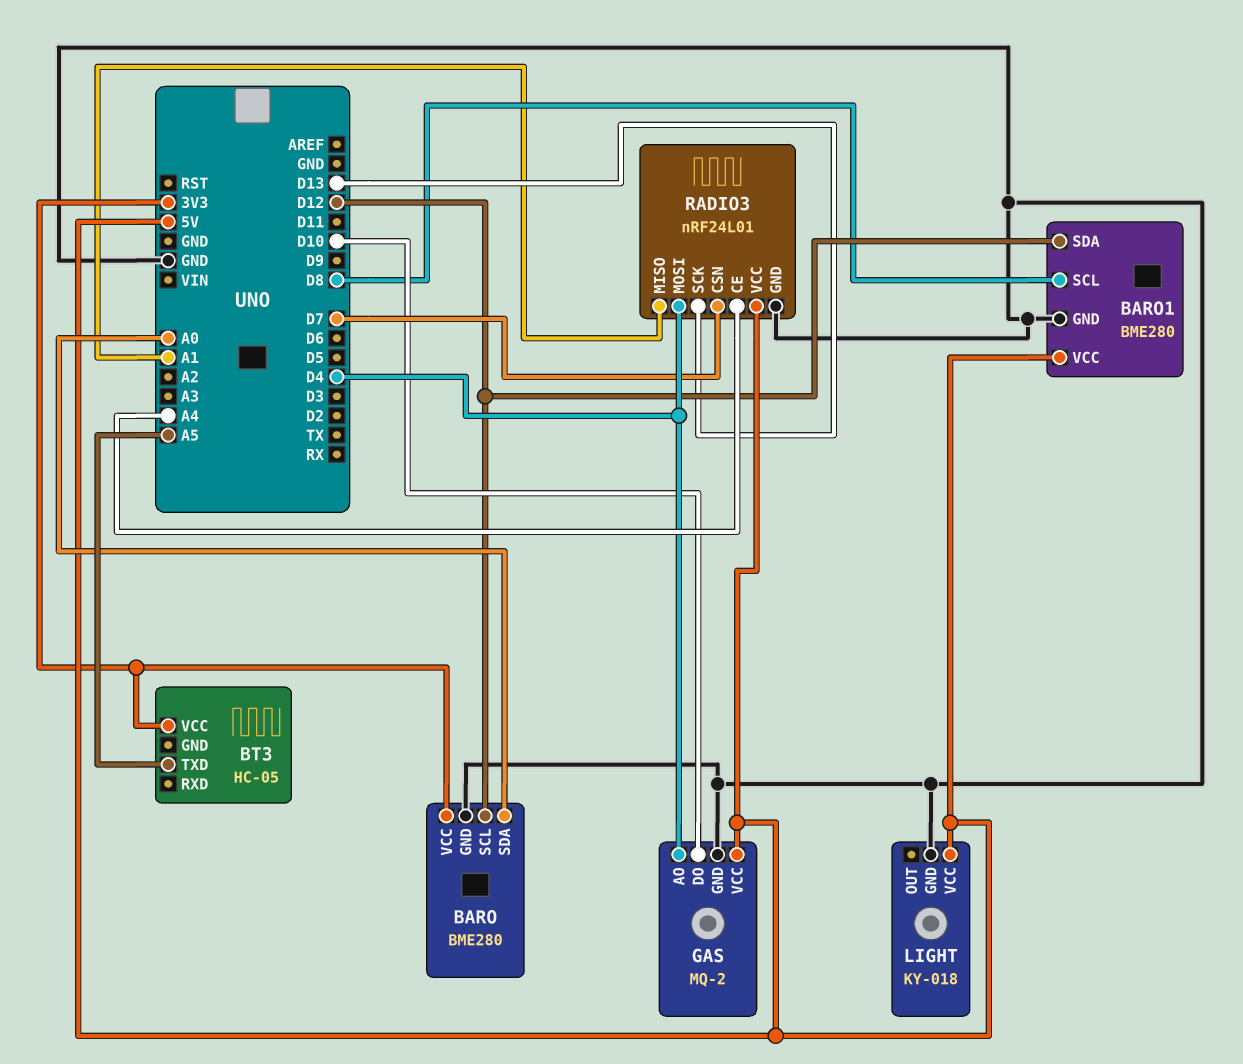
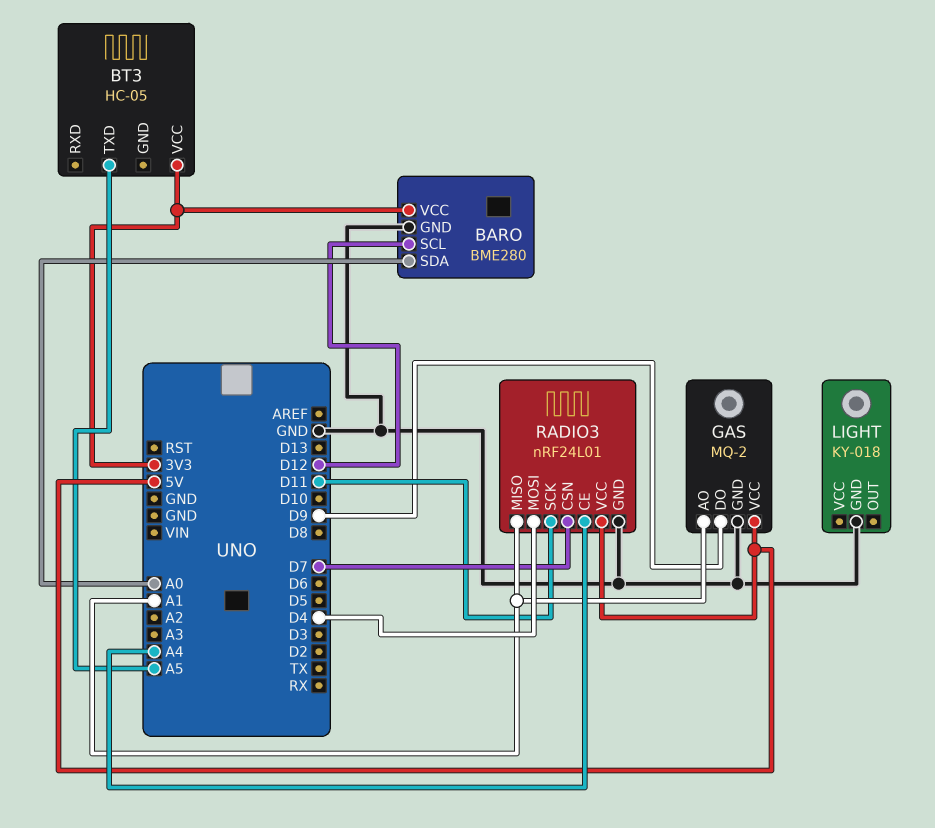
BARO1: BME280 -> none
BARO1 pin GND: GND -> none
BARO1 pin SCL: D8 -> none
BARO1 pin SDA: D12 -> none
BARO1 pin VCC: 5V -> none
GAS pin AO: D4 -> A1
GAS pin DO: D10 -> D9
LIGHT pin VCC: 5V -> none
RADIO3 pin SCK: D13 -> D11

